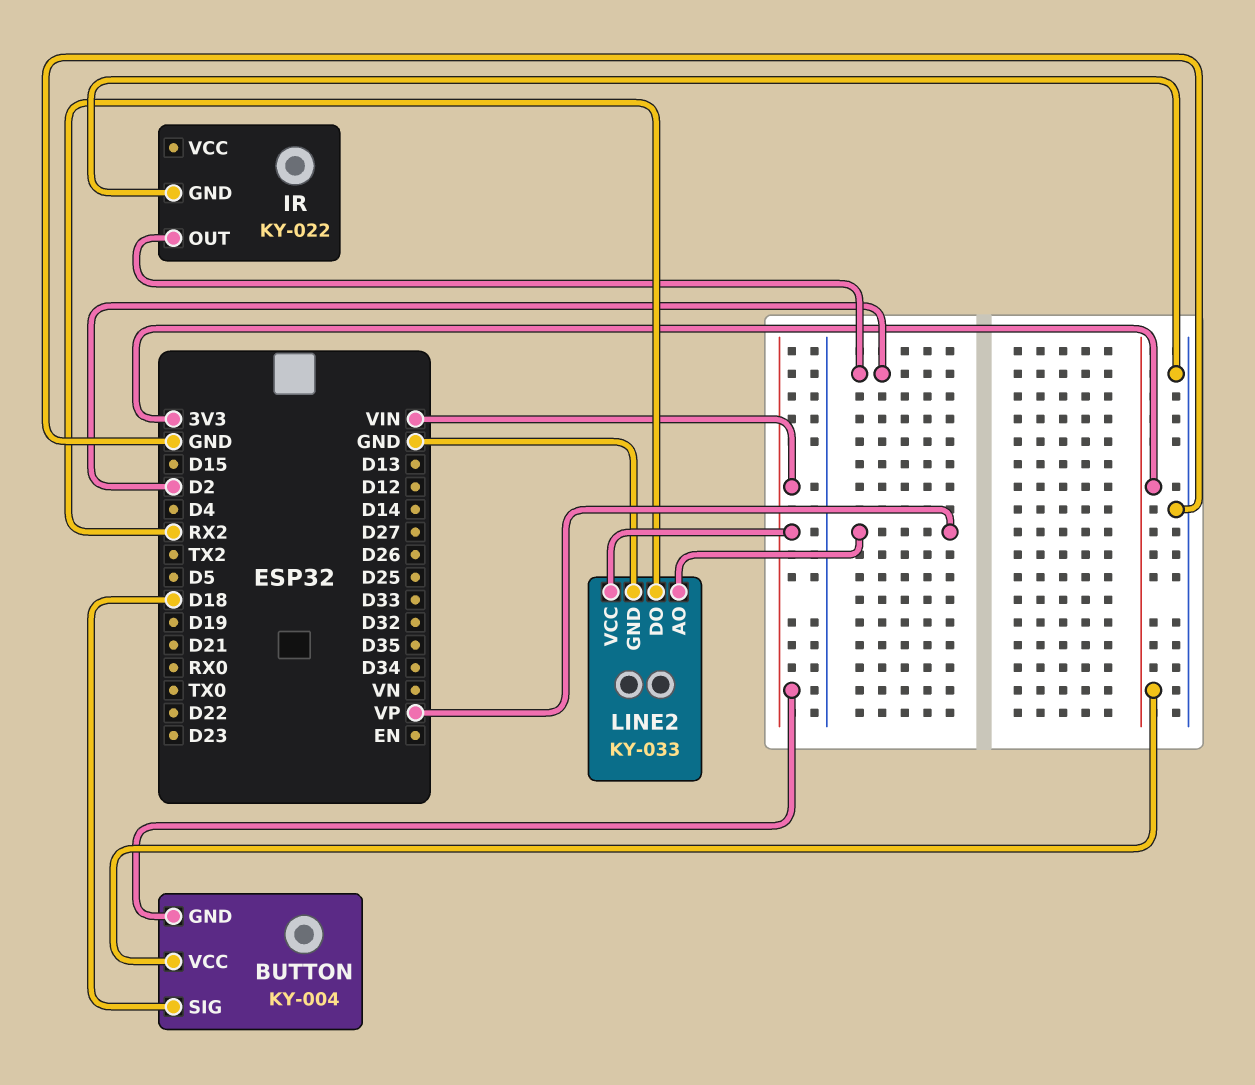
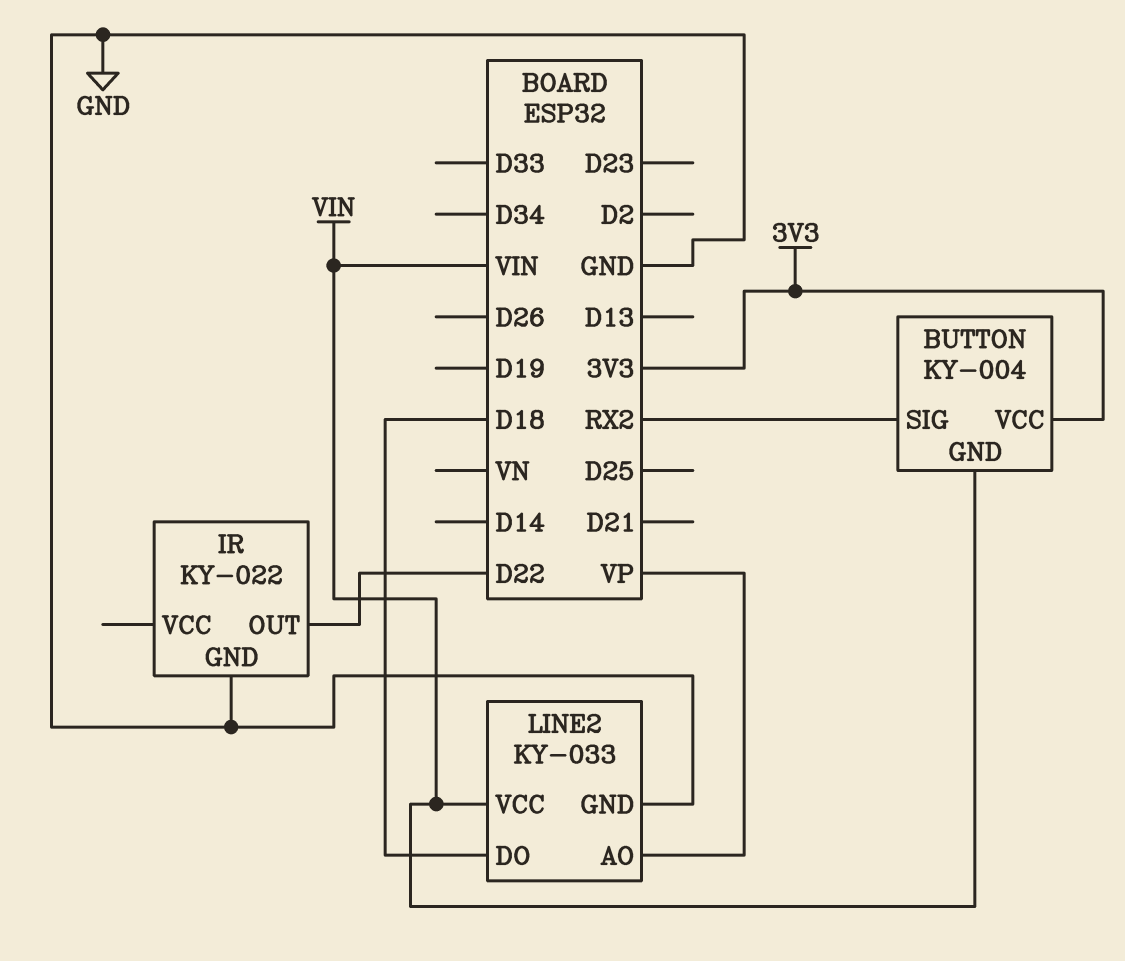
BUTTON pin SIG: D18 -> RX2
IR pin OUT: D2 -> D22
LINE2 pin DO: RX2 -> D18

